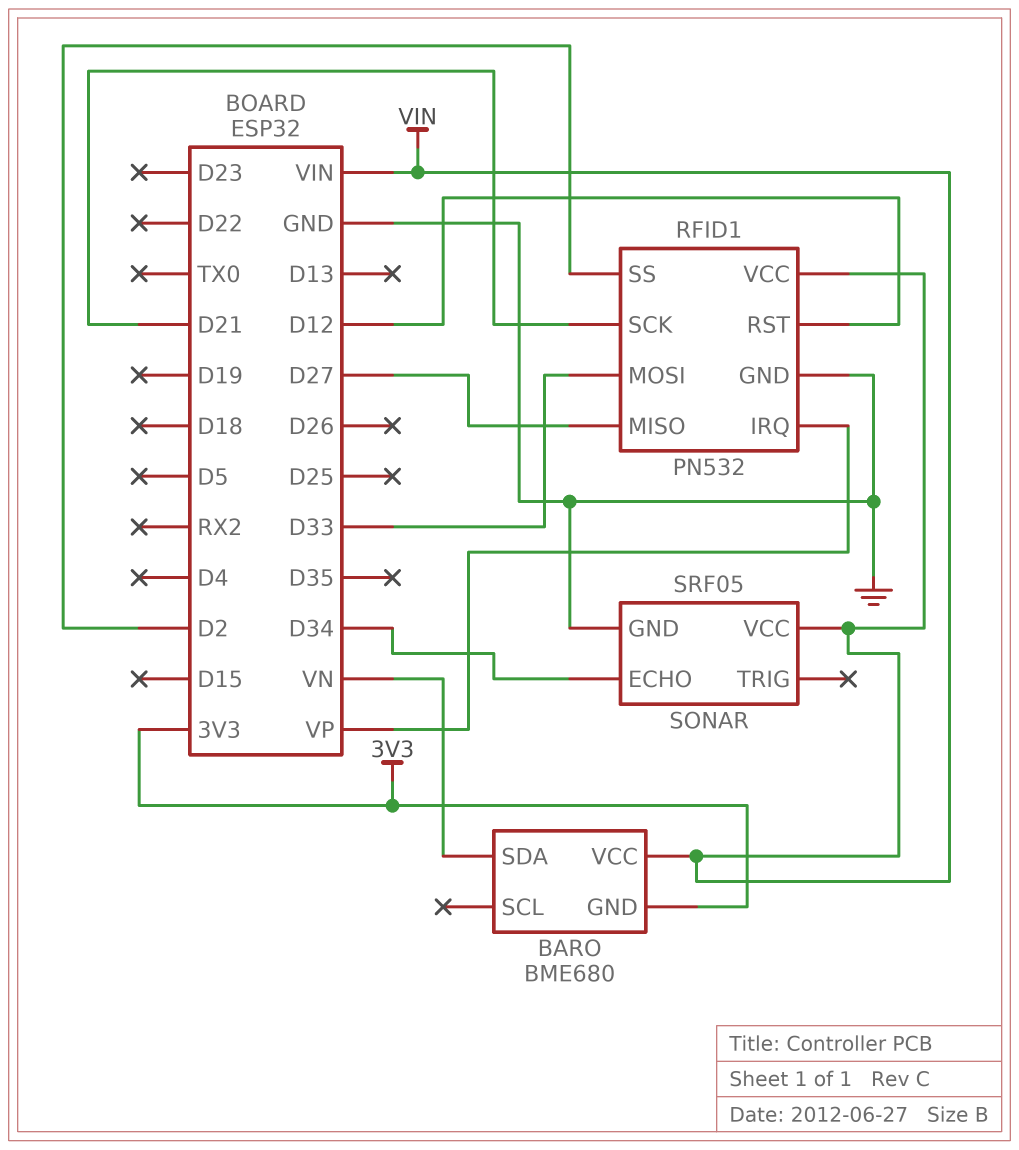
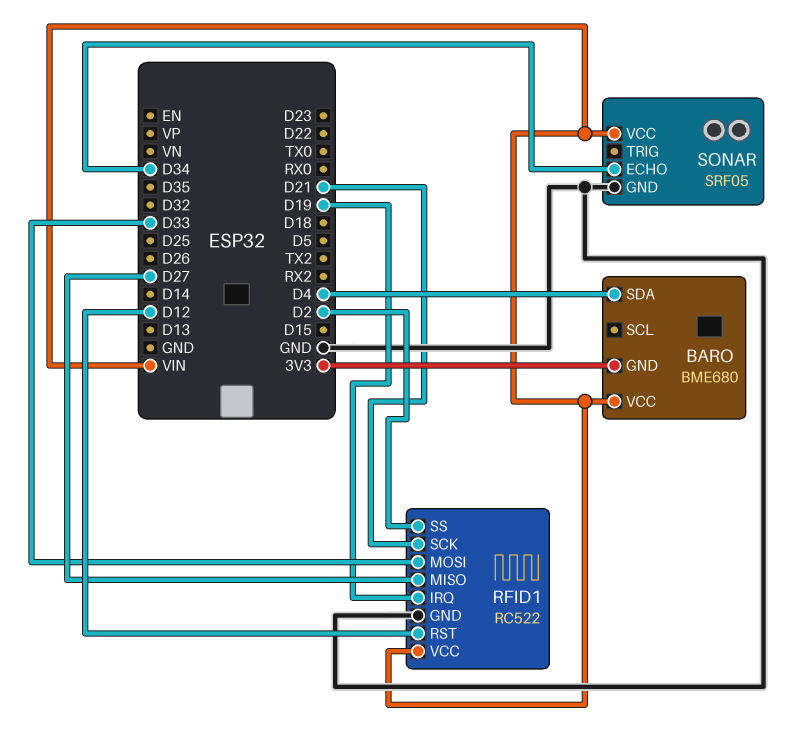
BARO pin SDA: VN -> D4
RFID1: PN532 -> RC522
RFID1 pin IRQ: VP -> D19

